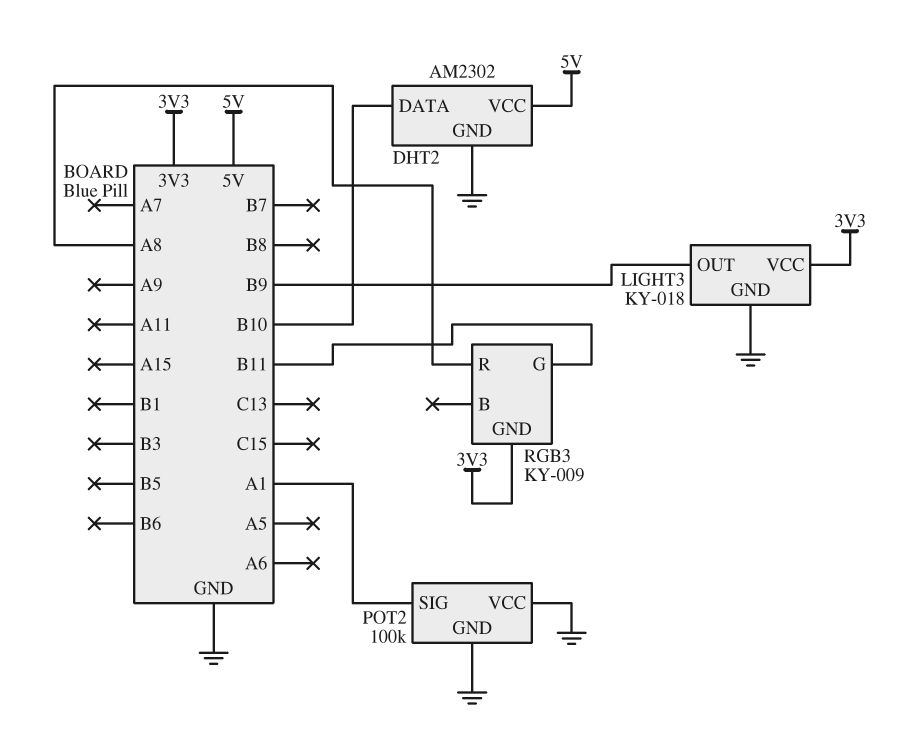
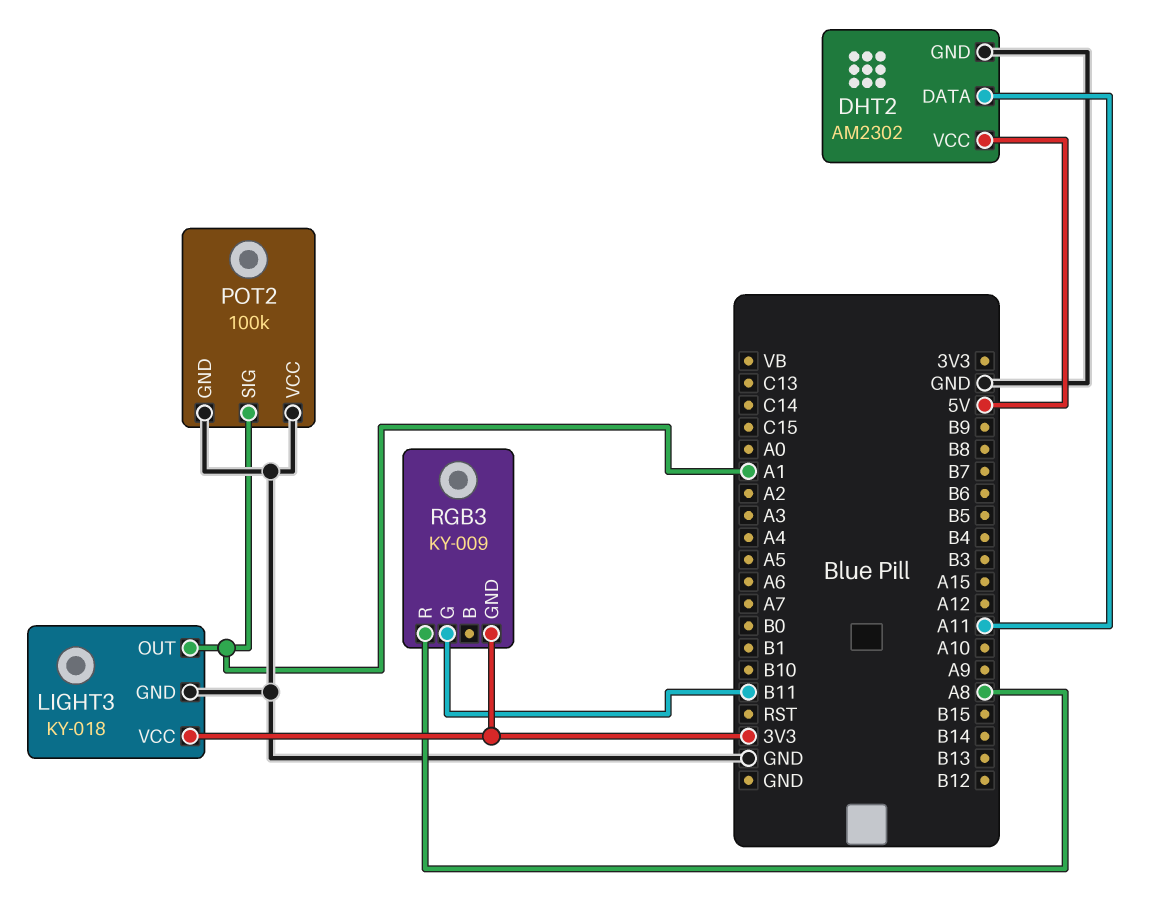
DHT2 pin DATA: B10 -> A11
LIGHT3 pin OUT: B9 -> A1

